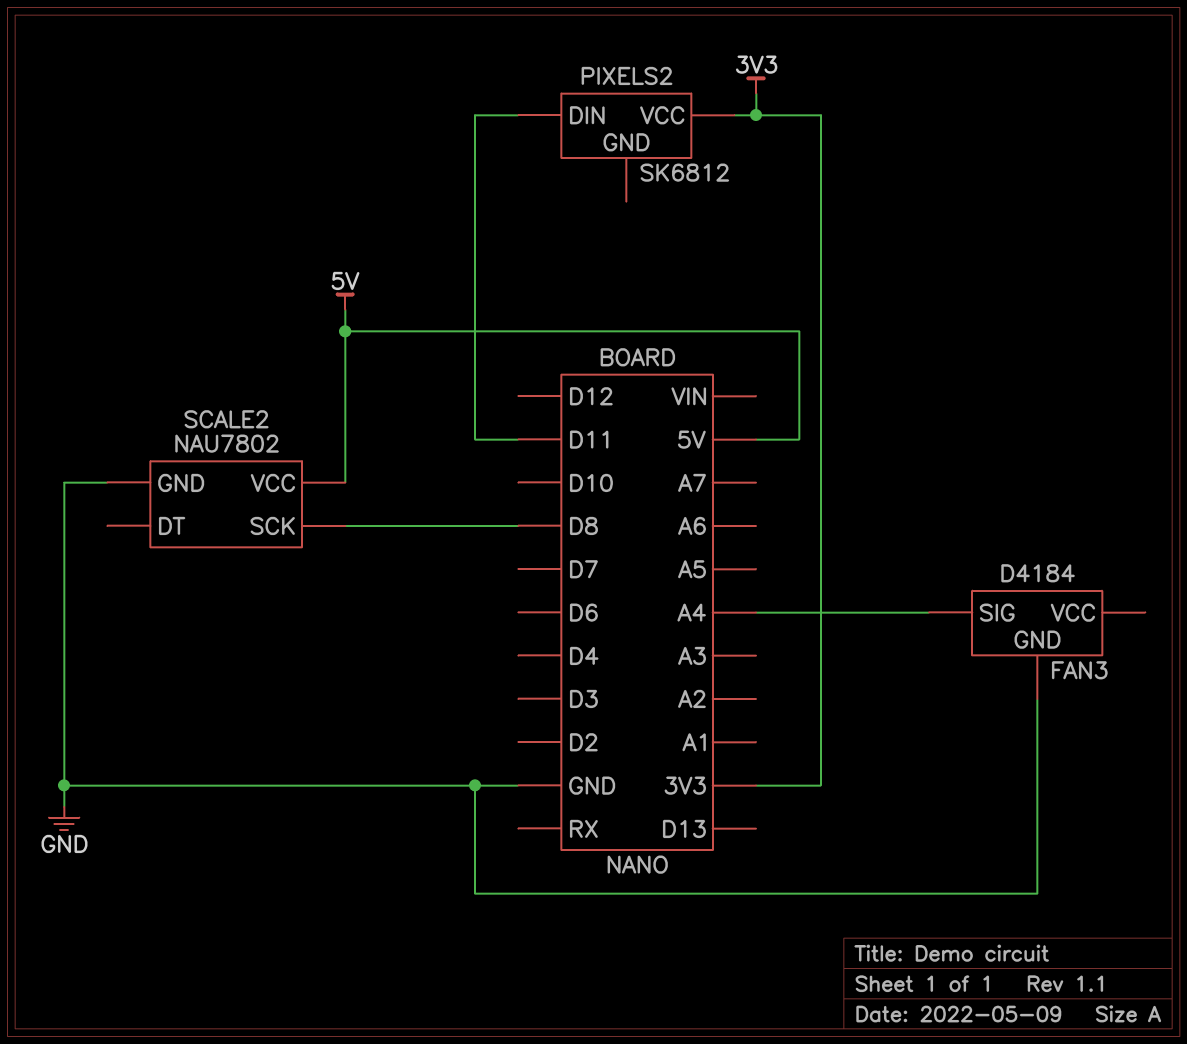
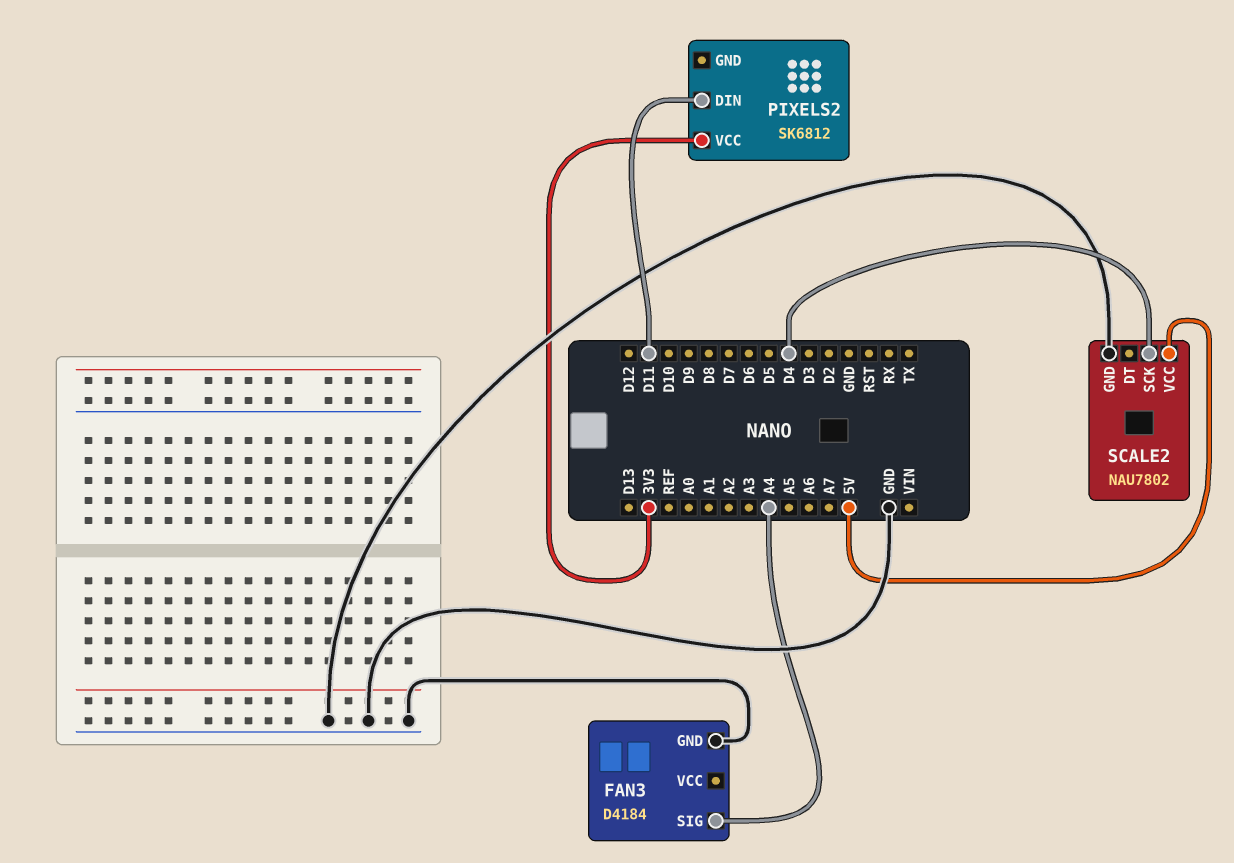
SCALE2 pin SCK: D8 -> D4

